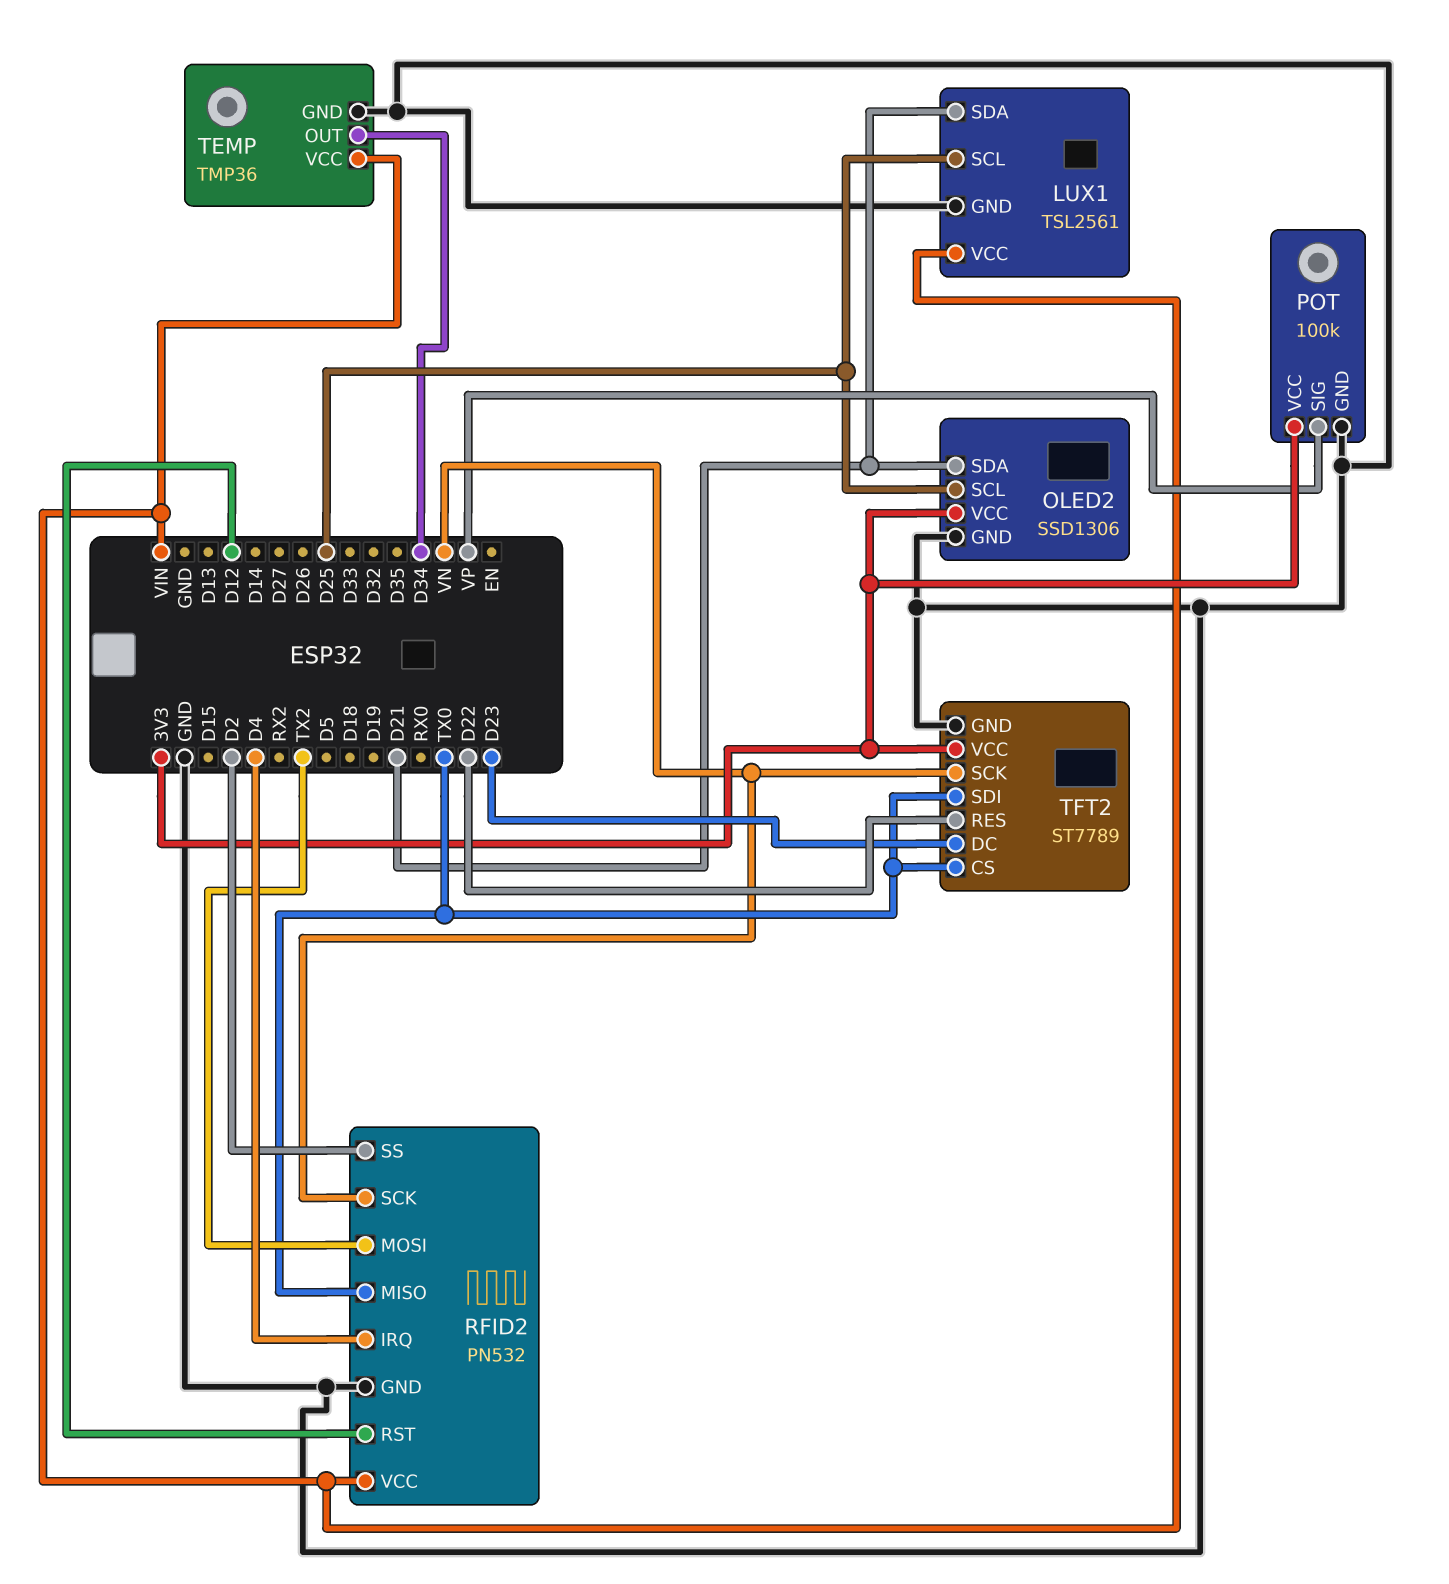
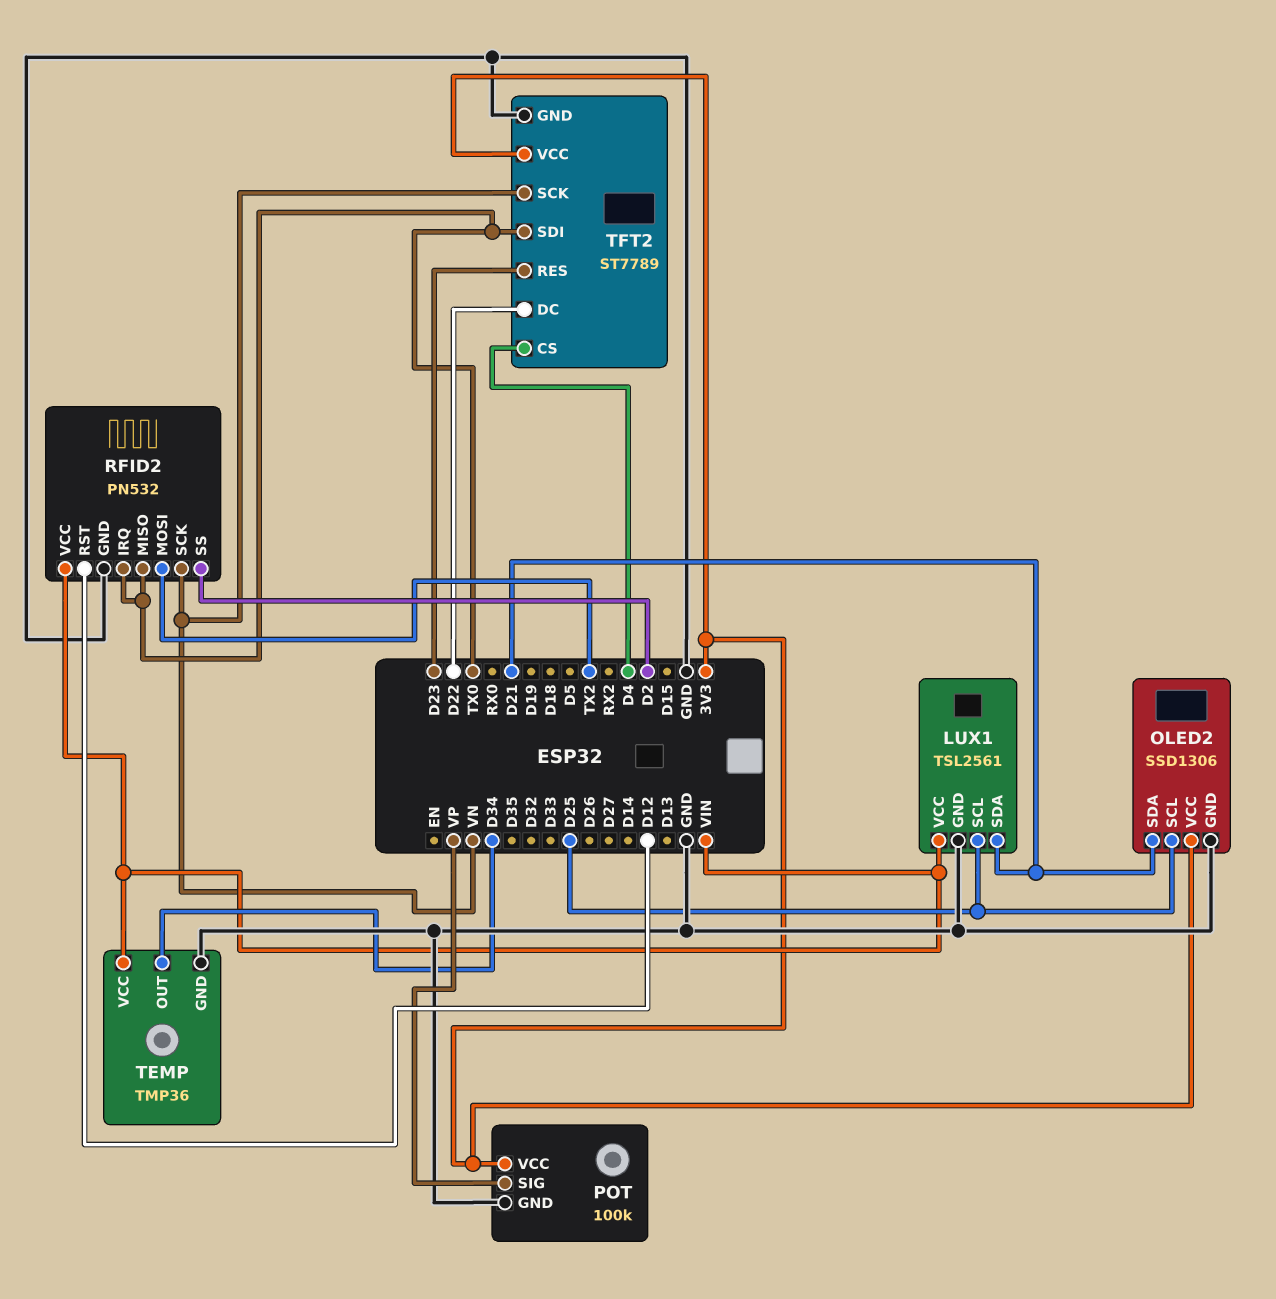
RFID2 pin IRQ: D4 -> TX0
TFT2 pin CS: TX0 -> D4
TFT2 pin DC: D23 -> D22
TFT2 pin RES: D22 -> D23

